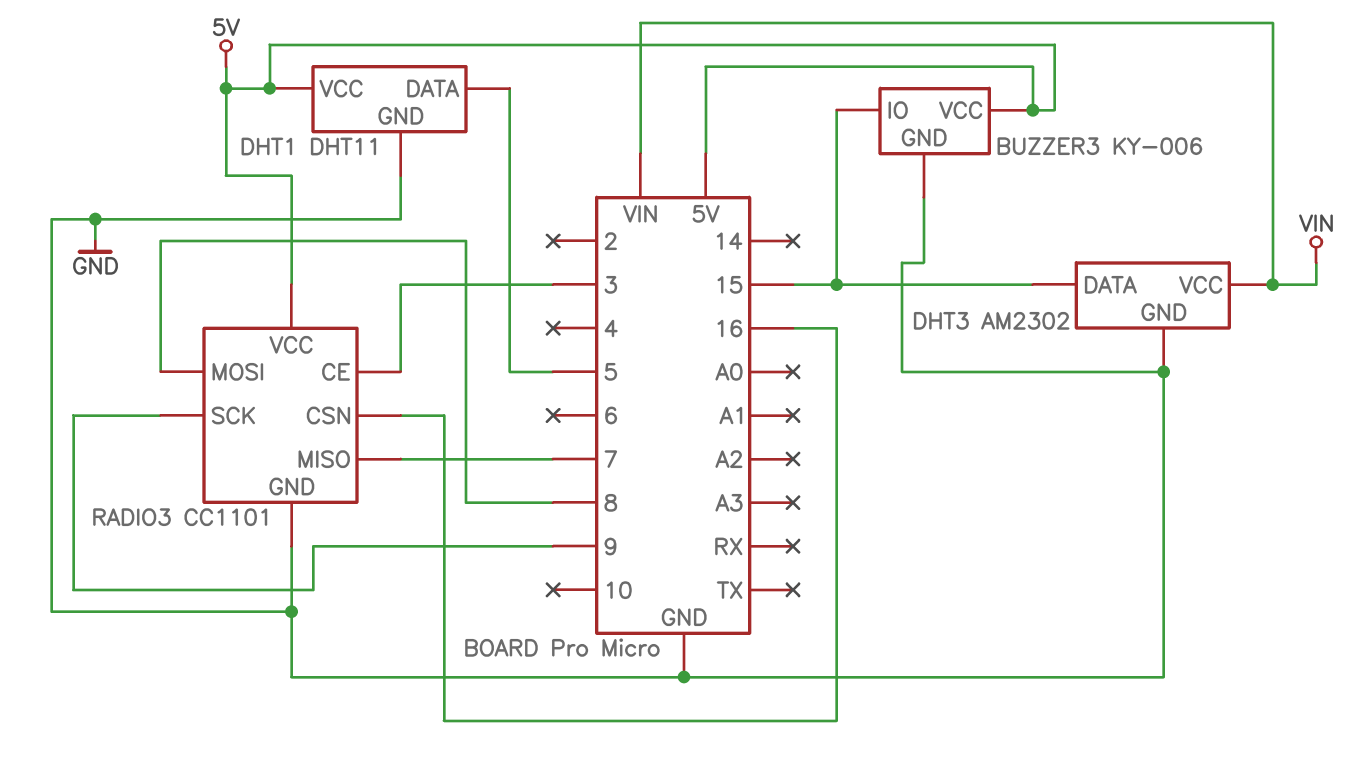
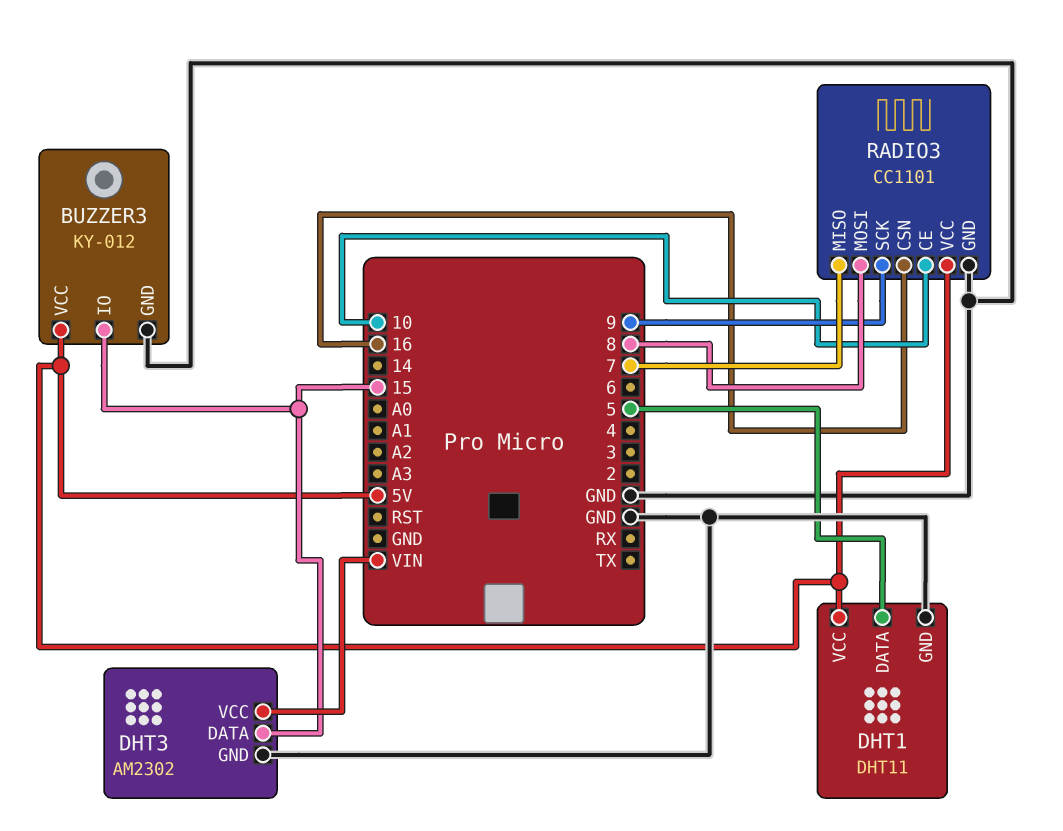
BUZZER3: KY-006 -> KY-012
RADIO3 pin CE: 3 -> 10

